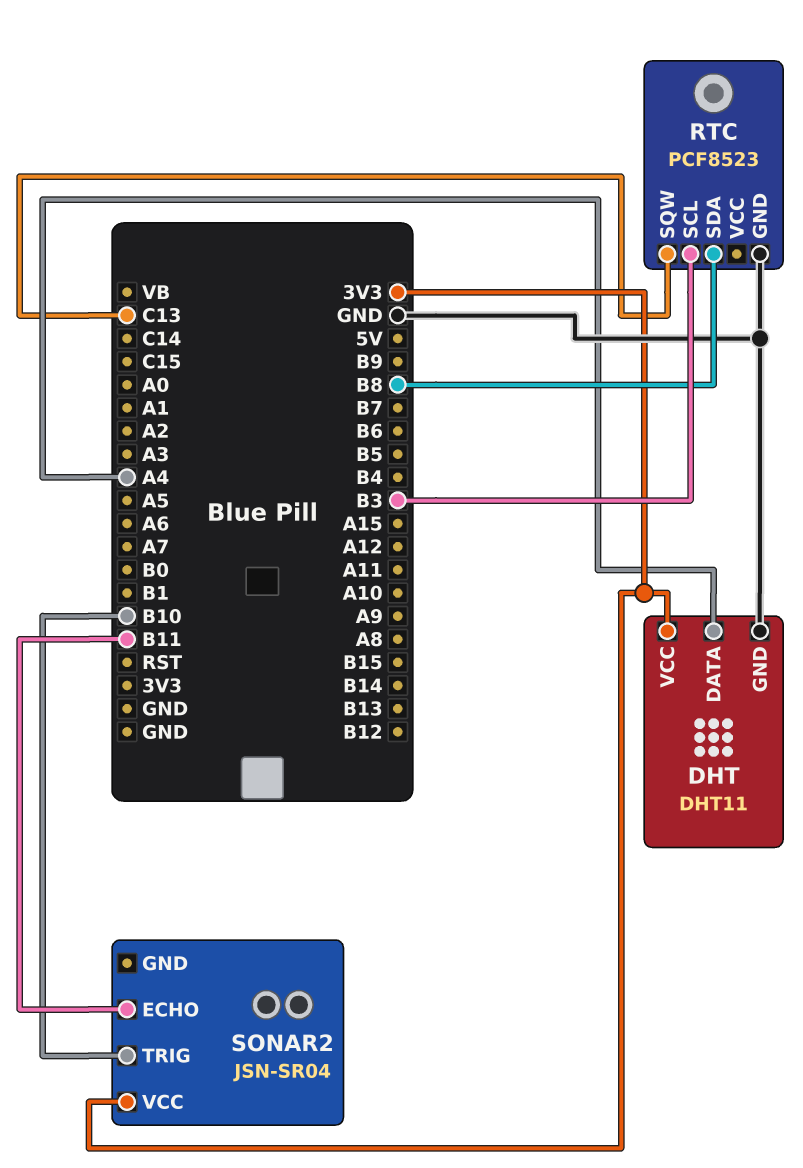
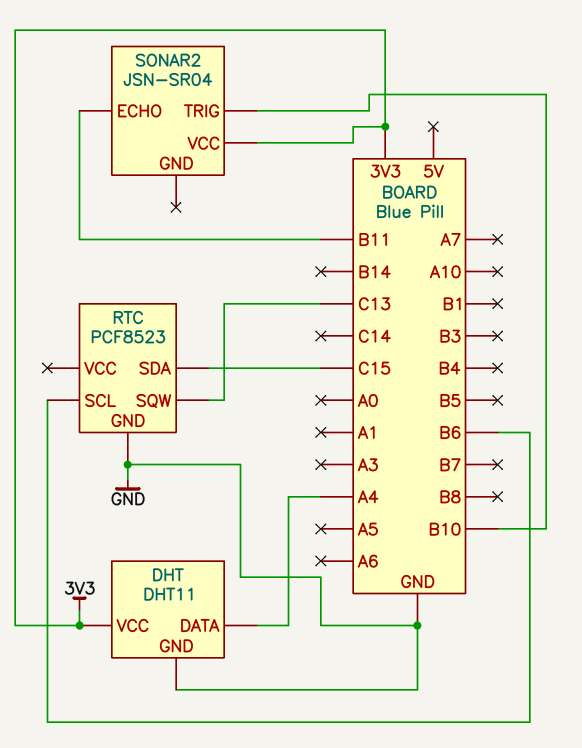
RTC pin SCL: B3 -> B6
RTC pin SDA: B8 -> C15

